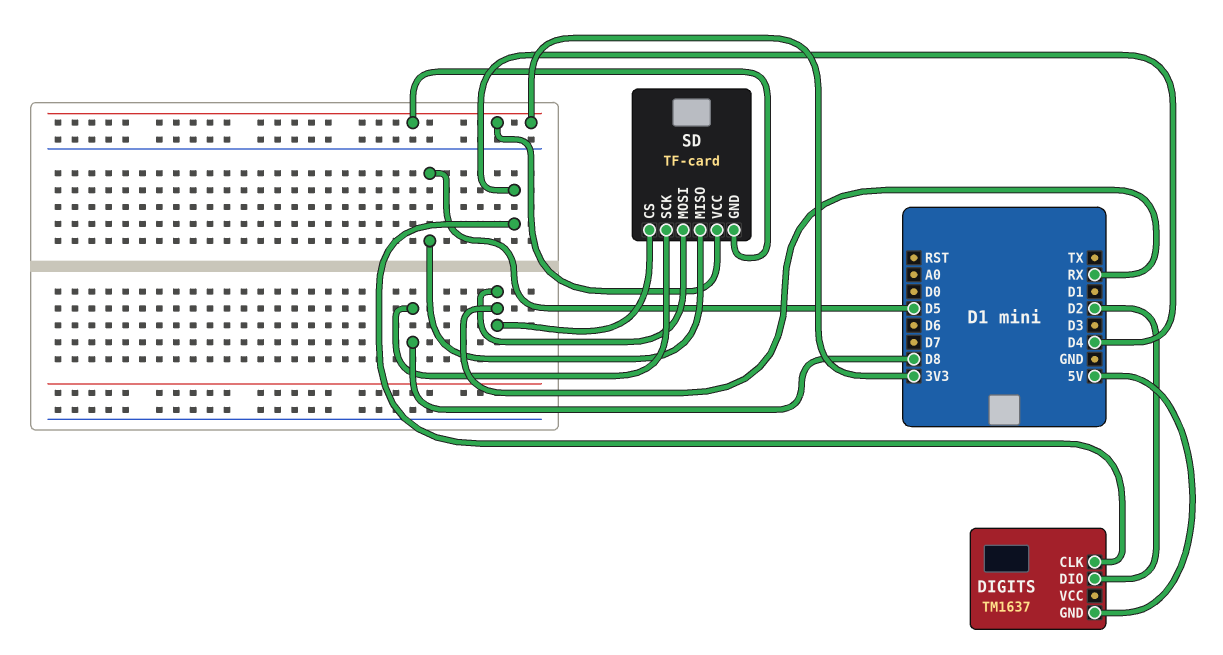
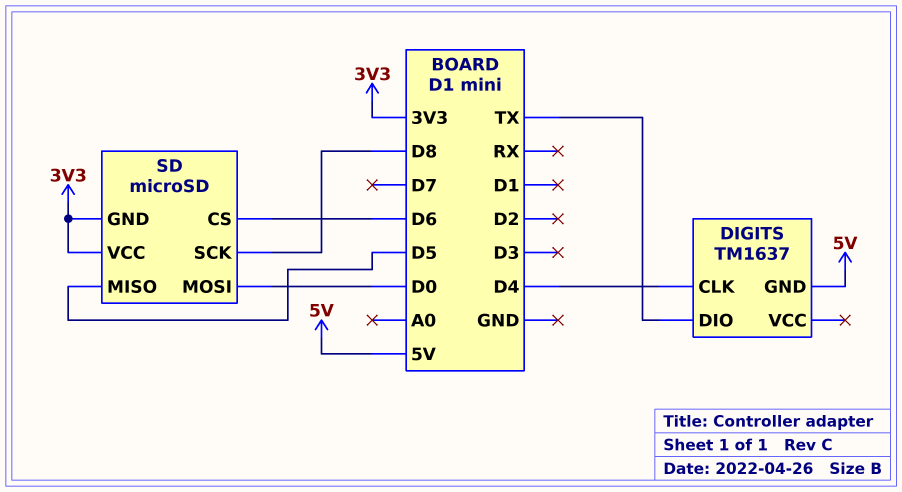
DIGITS pin DIO: D2 -> TX
SD: TF-card -> microSD
SD pin CS: RX -> D6
SD pin MOSI: RX -> D0

